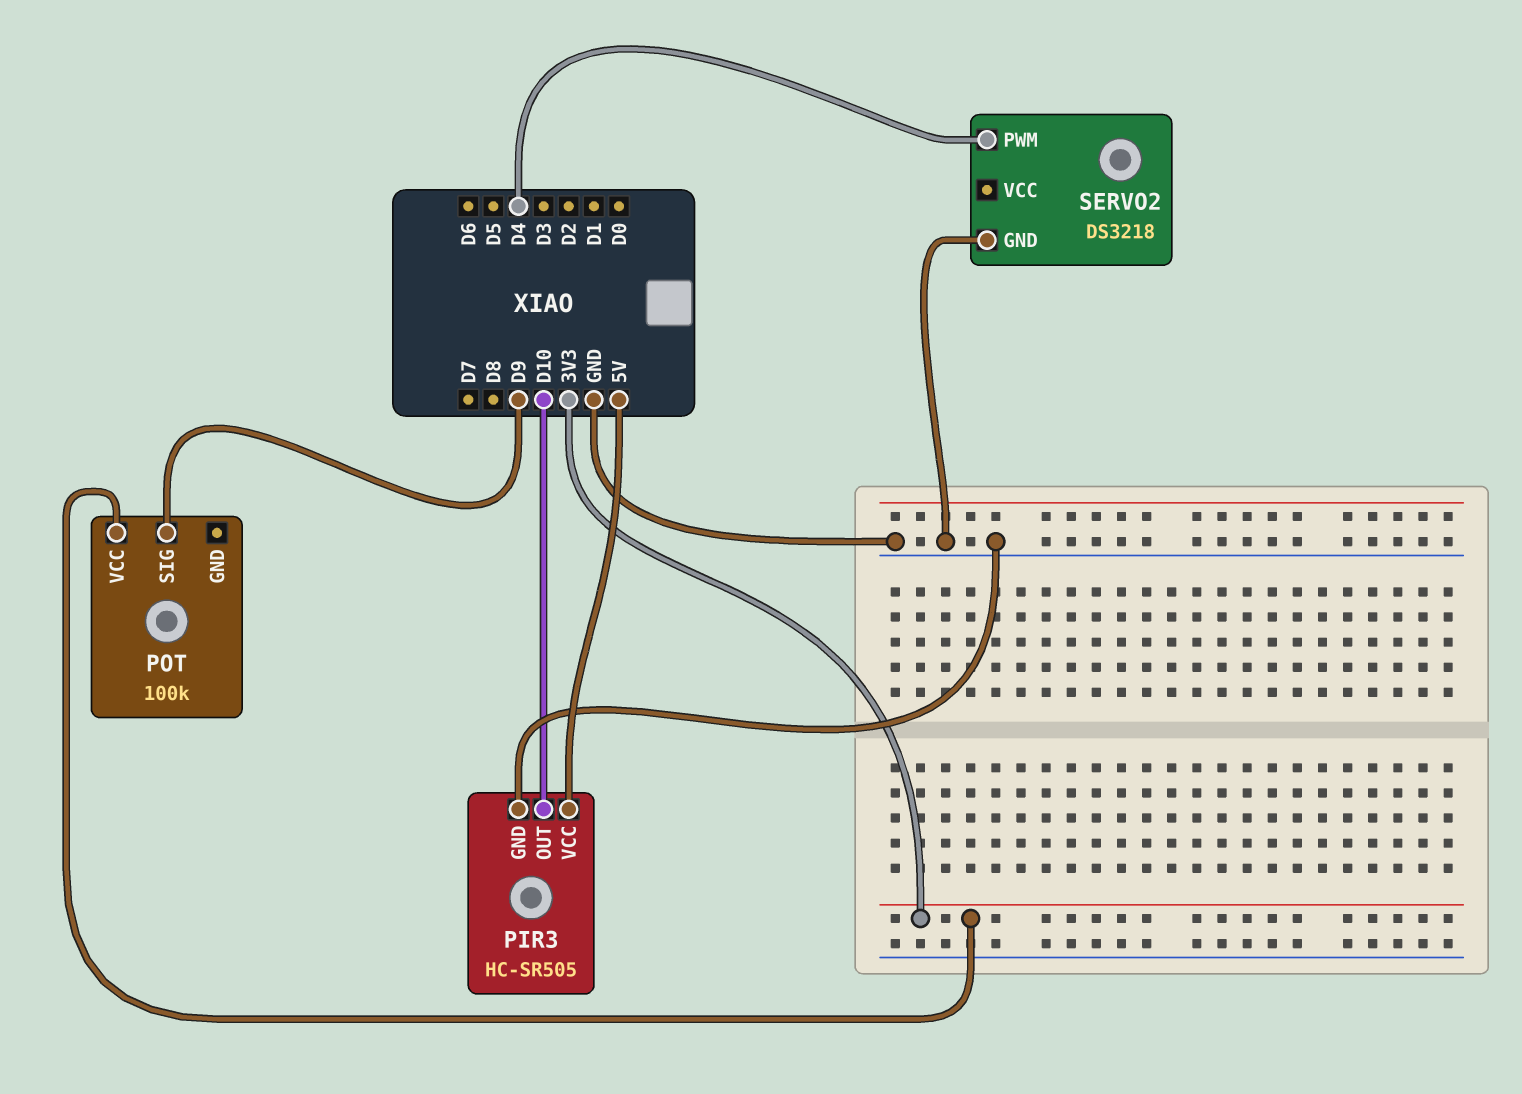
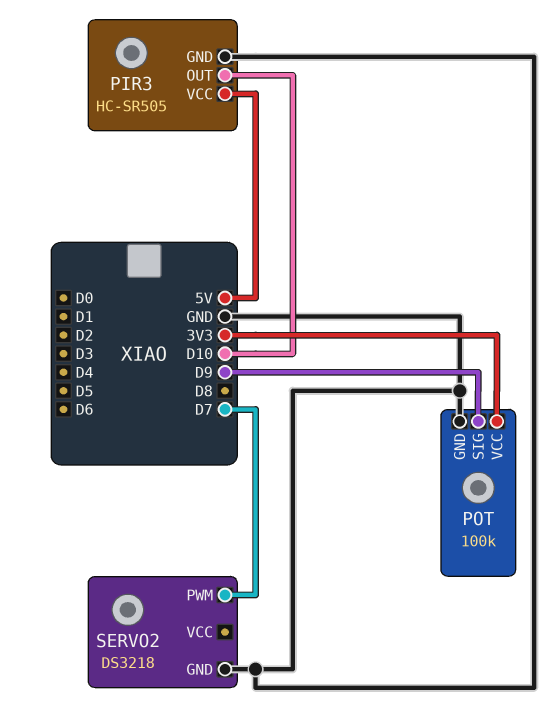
POT pin GND: none -> GND
SERVO2 pin PWM: D4 -> D7

